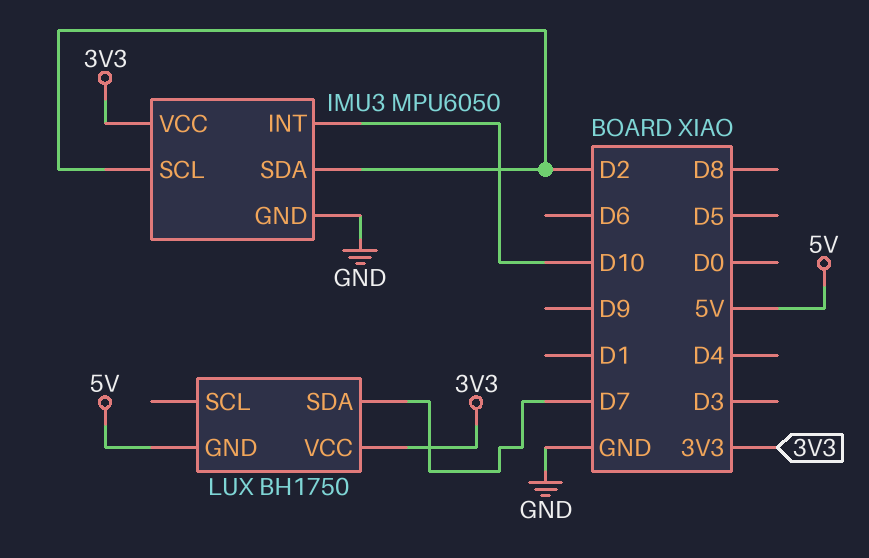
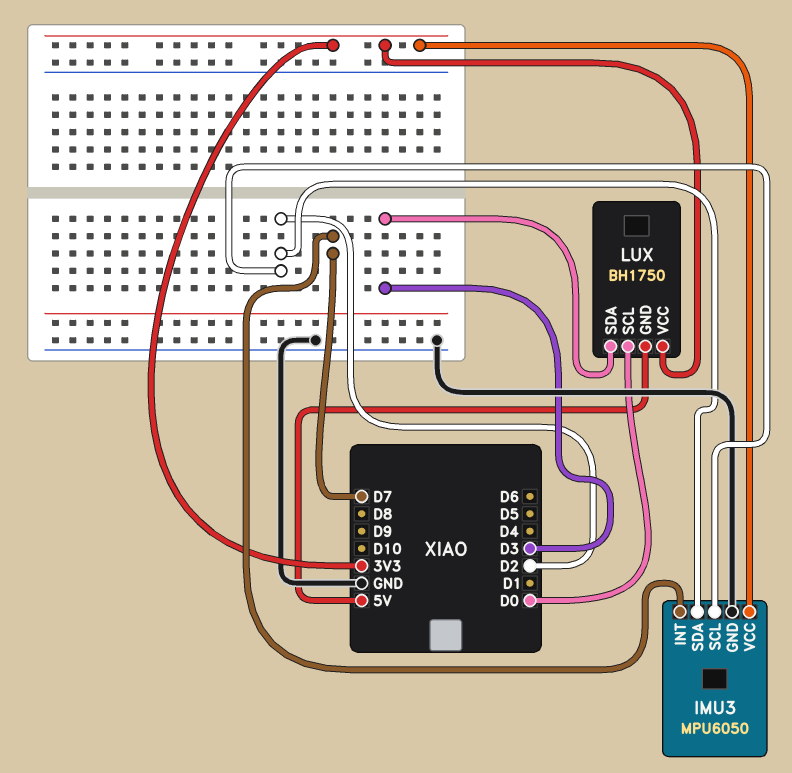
IMU3 pin INT: D10 -> D7
LUX pin SCL: none -> D0
LUX pin SDA: D7 -> D3

